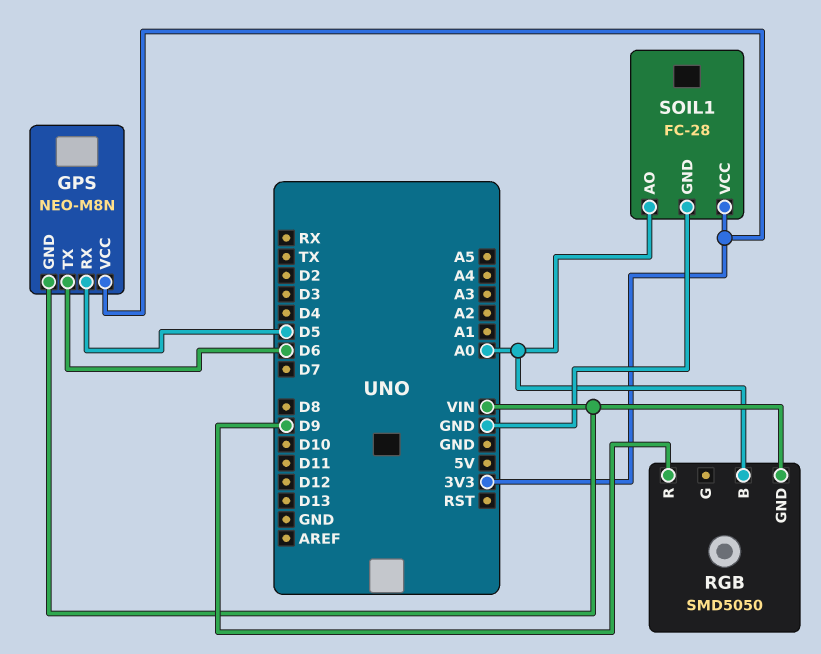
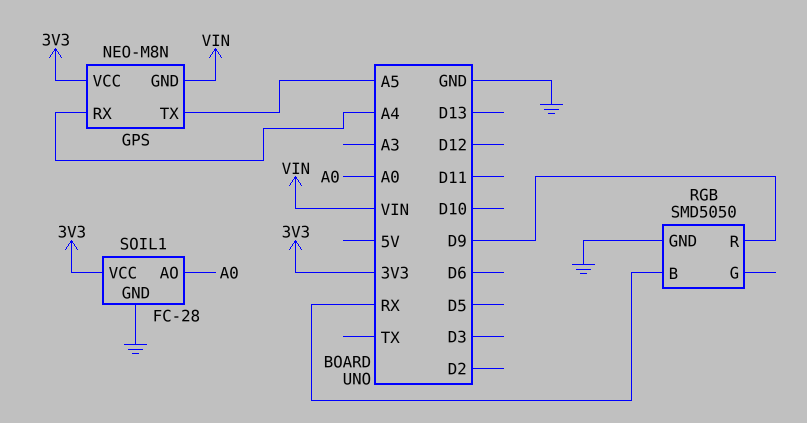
GPS pin RX: D5 -> A4
GPS pin TX: D6 -> A5
RGB pin B: A0 -> RX
RGB pin GND: VIN -> GND

